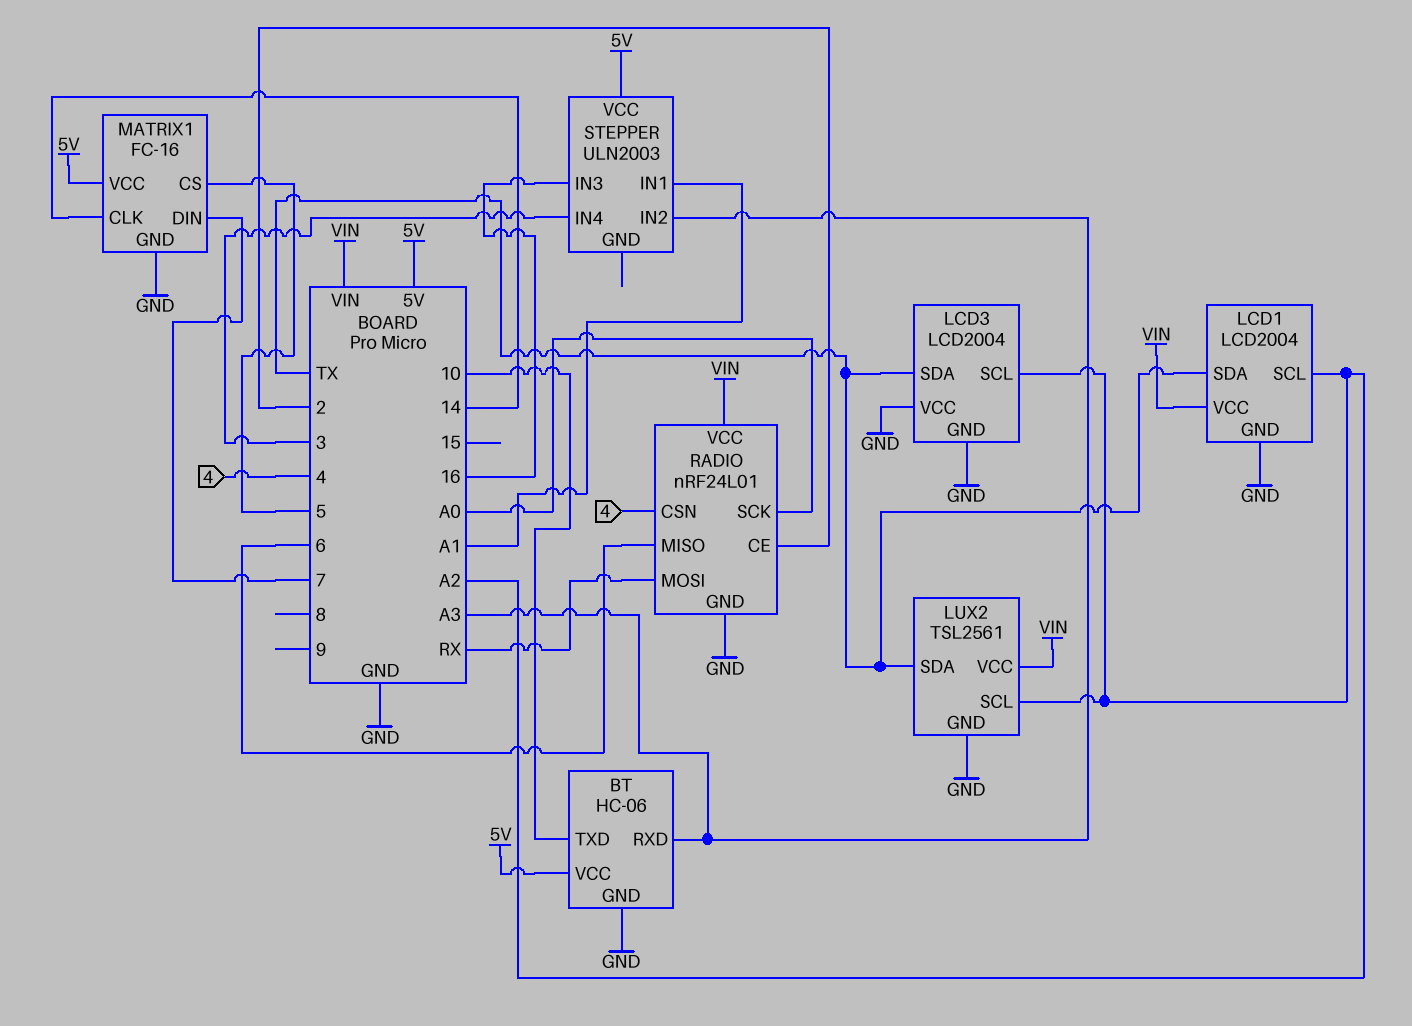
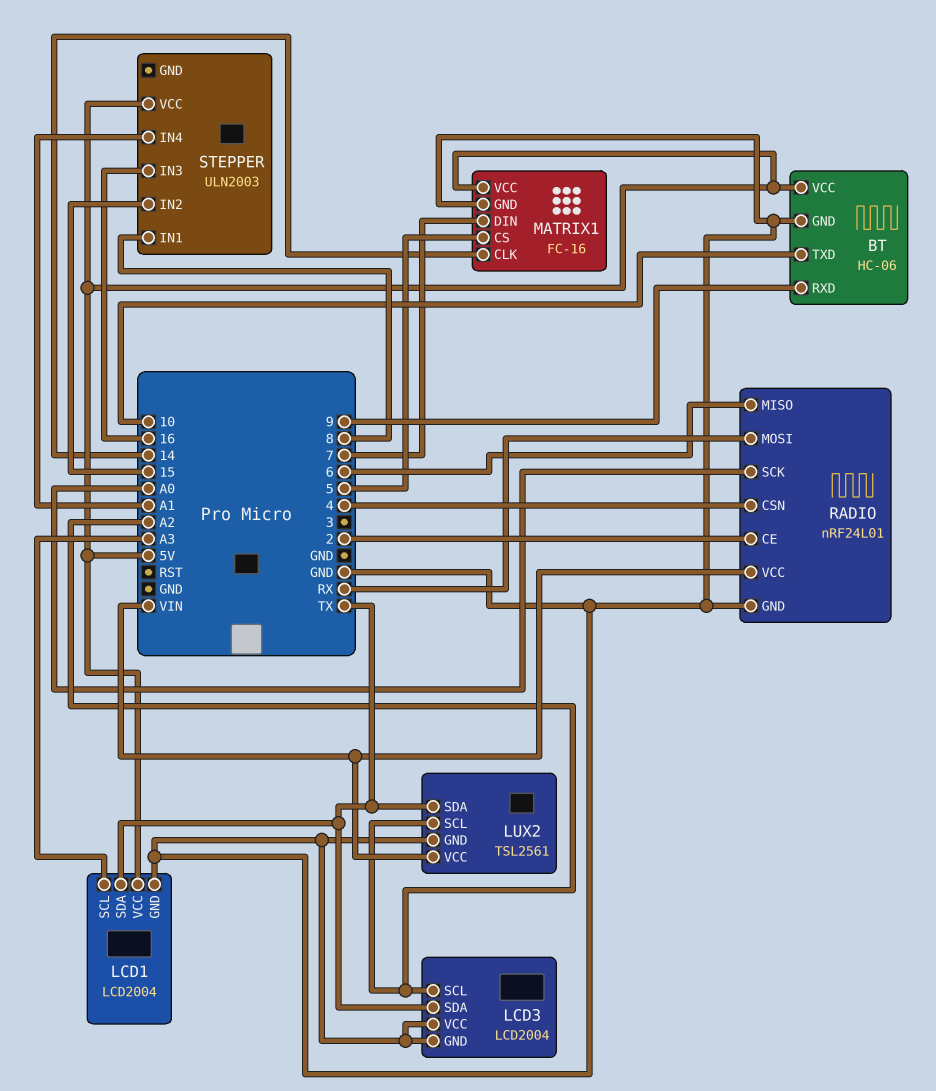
BT pin RXD: A3 -> 9
LCD1 pin SCL: A2 -> A3
LCD1 pin VCC: VIN -> 5V
STEPPER pin IN1: A1 -> 8
STEPPER pin IN2: A3 -> 15
STEPPER pin IN4: 3 -> A1

